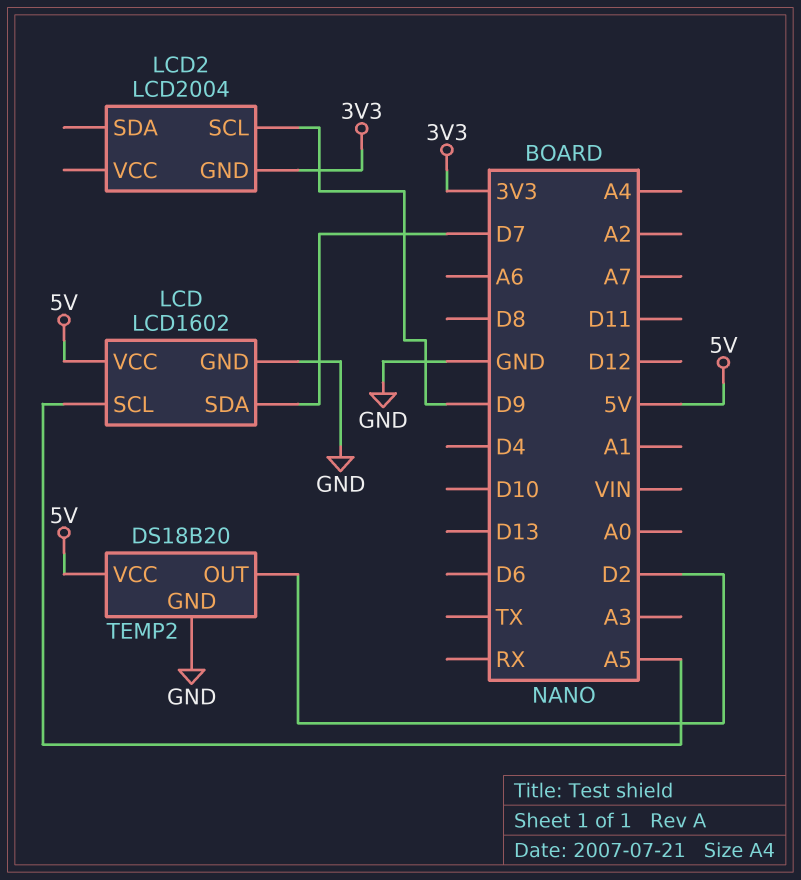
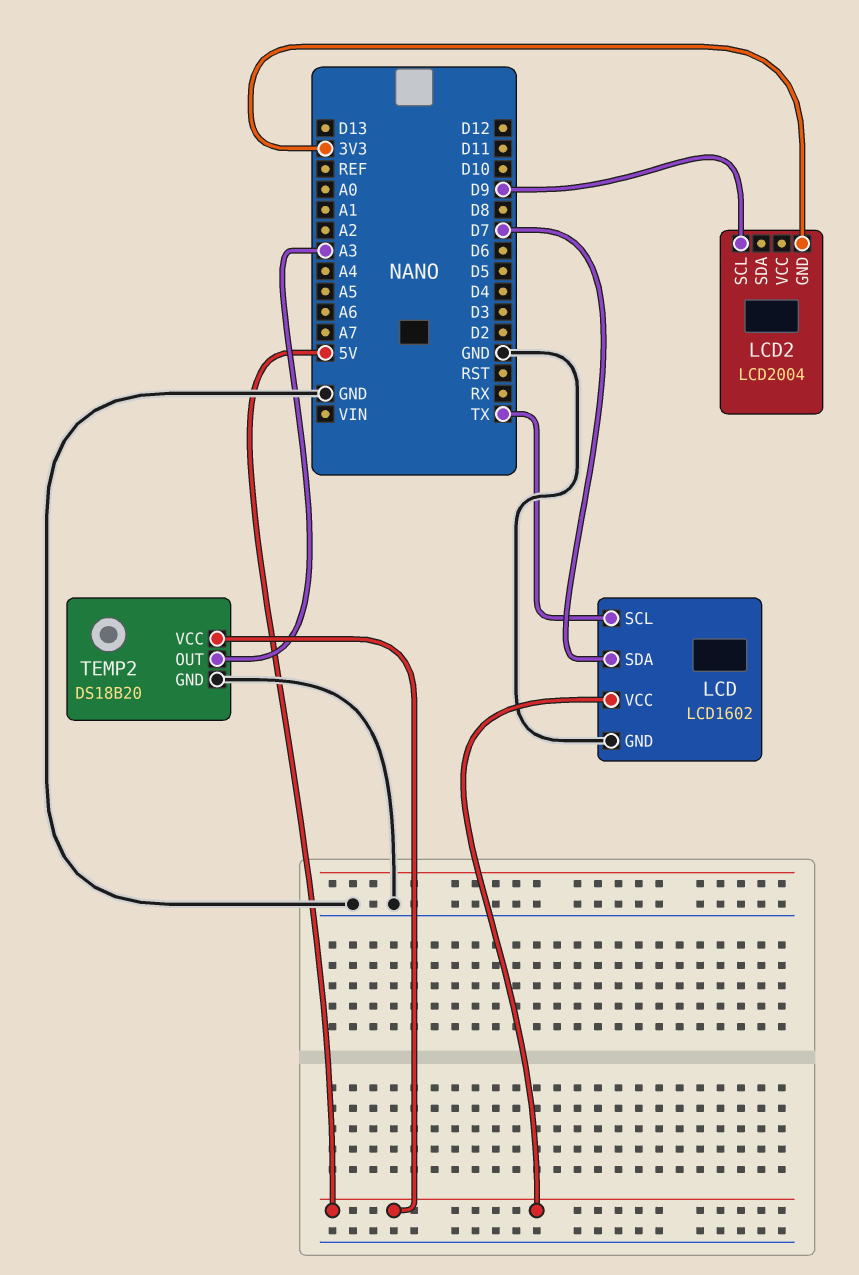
LCD pin SCL: A5 -> TX
TEMP2 pin OUT: D2 -> A3

